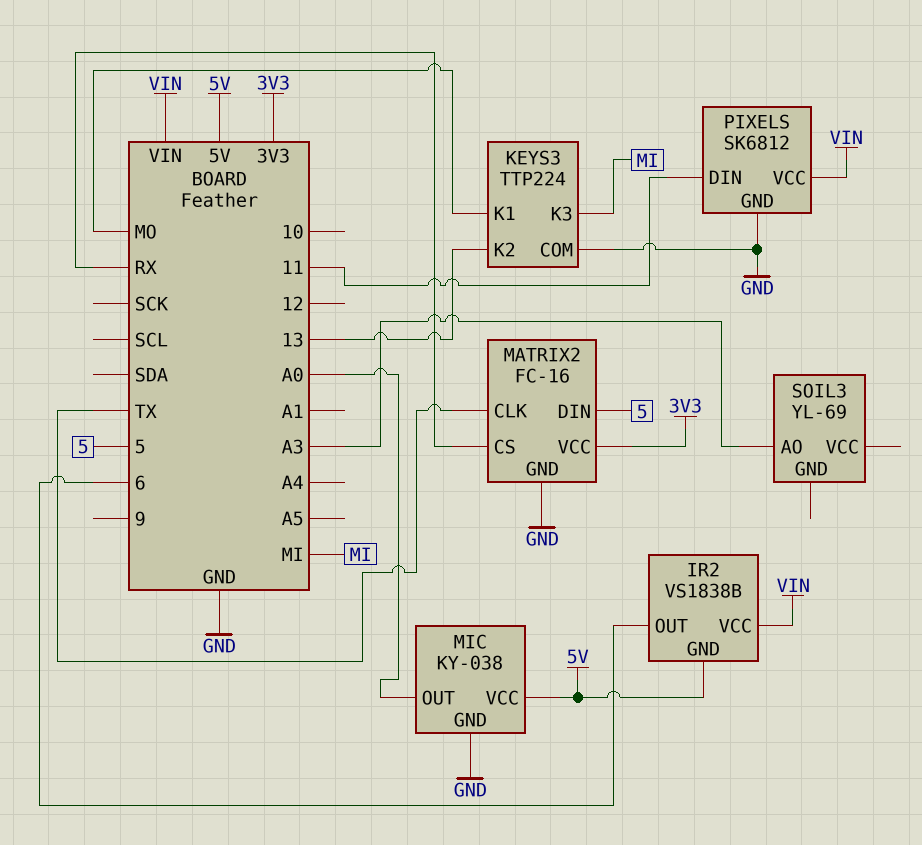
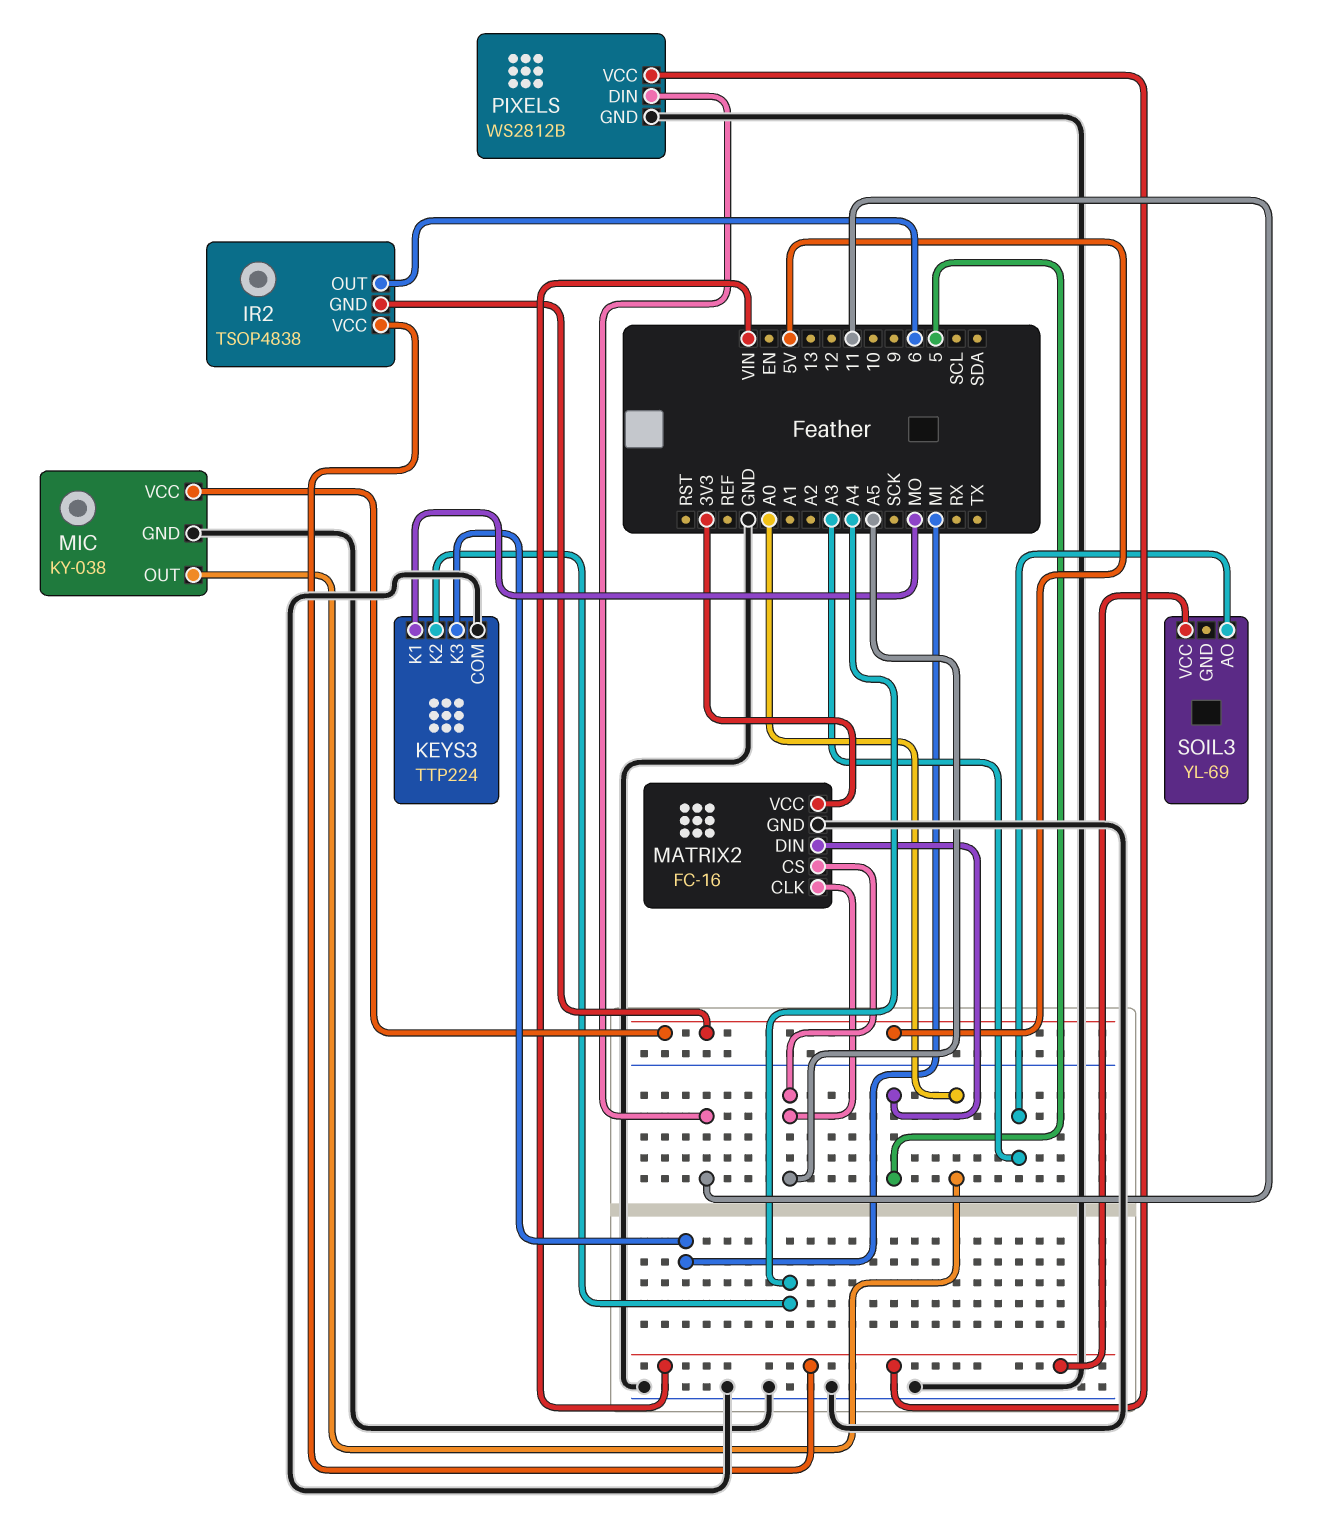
IR2: VS1838B -> TSOP4838
KEYS3 pin K2: 13 -> A4
MATRIX2 pin CLK: TX -> A5
MATRIX2 pin CS: RX -> A5
PIXELS: SK6812 -> WS2812B
SOIL3 pin VCC: none -> VIN

